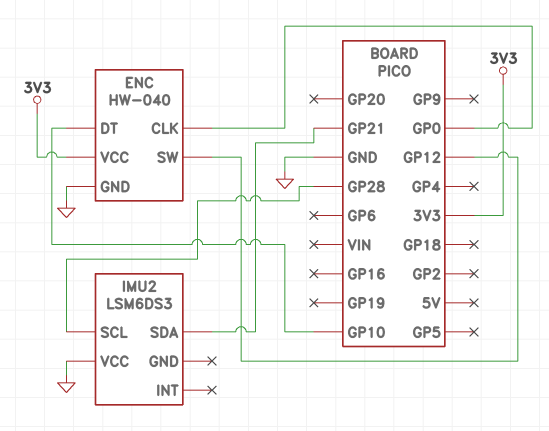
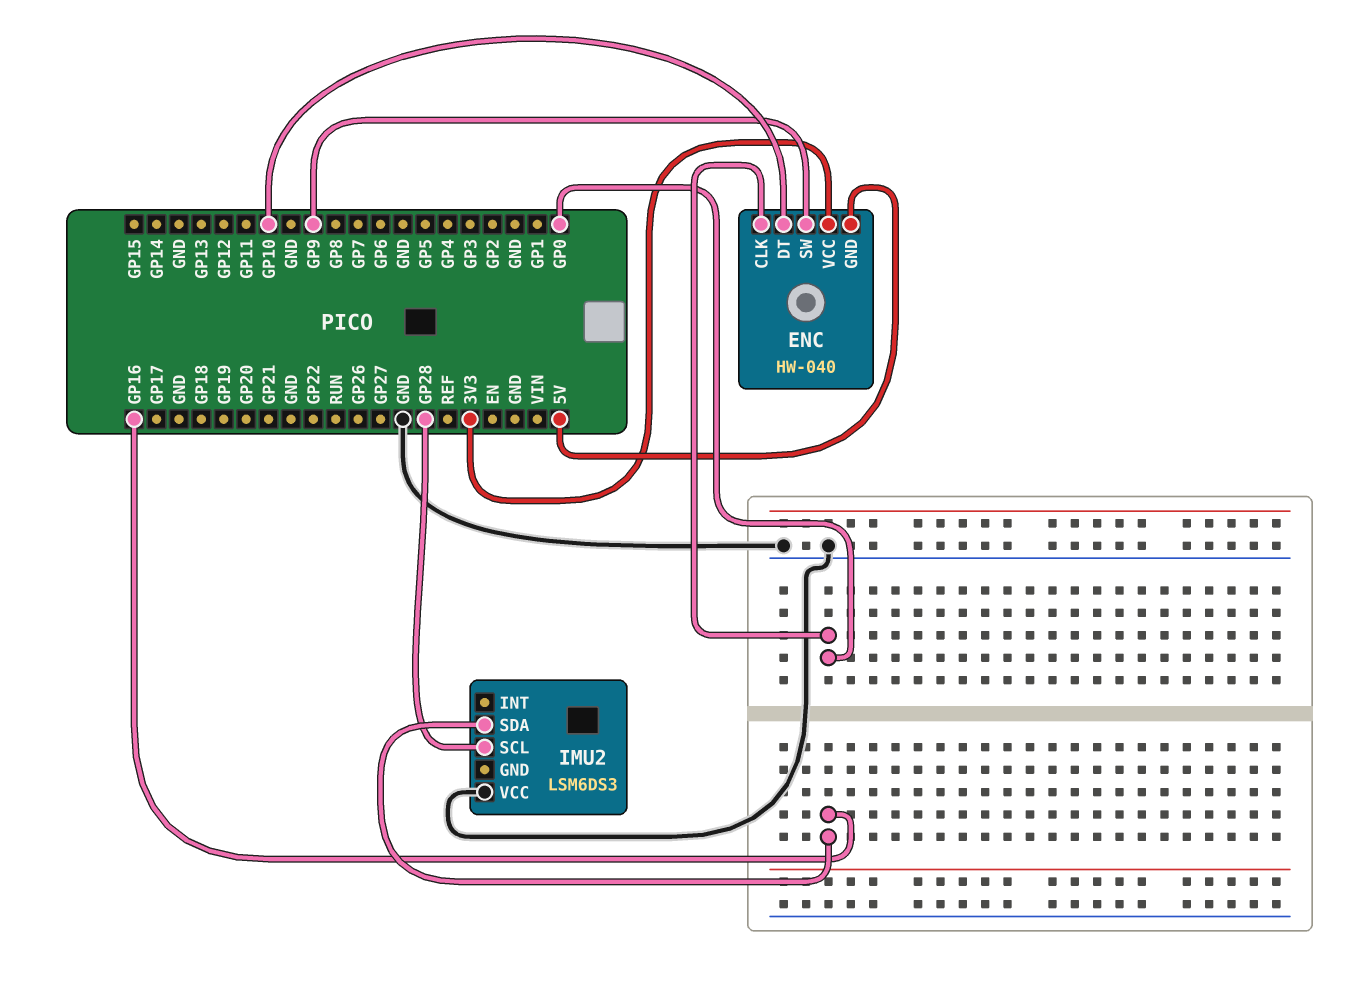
ENC pin GND: GND -> 5V
ENC pin SW: GP12 -> GP9
IMU2 pin SDA: GP21 -> GP16

